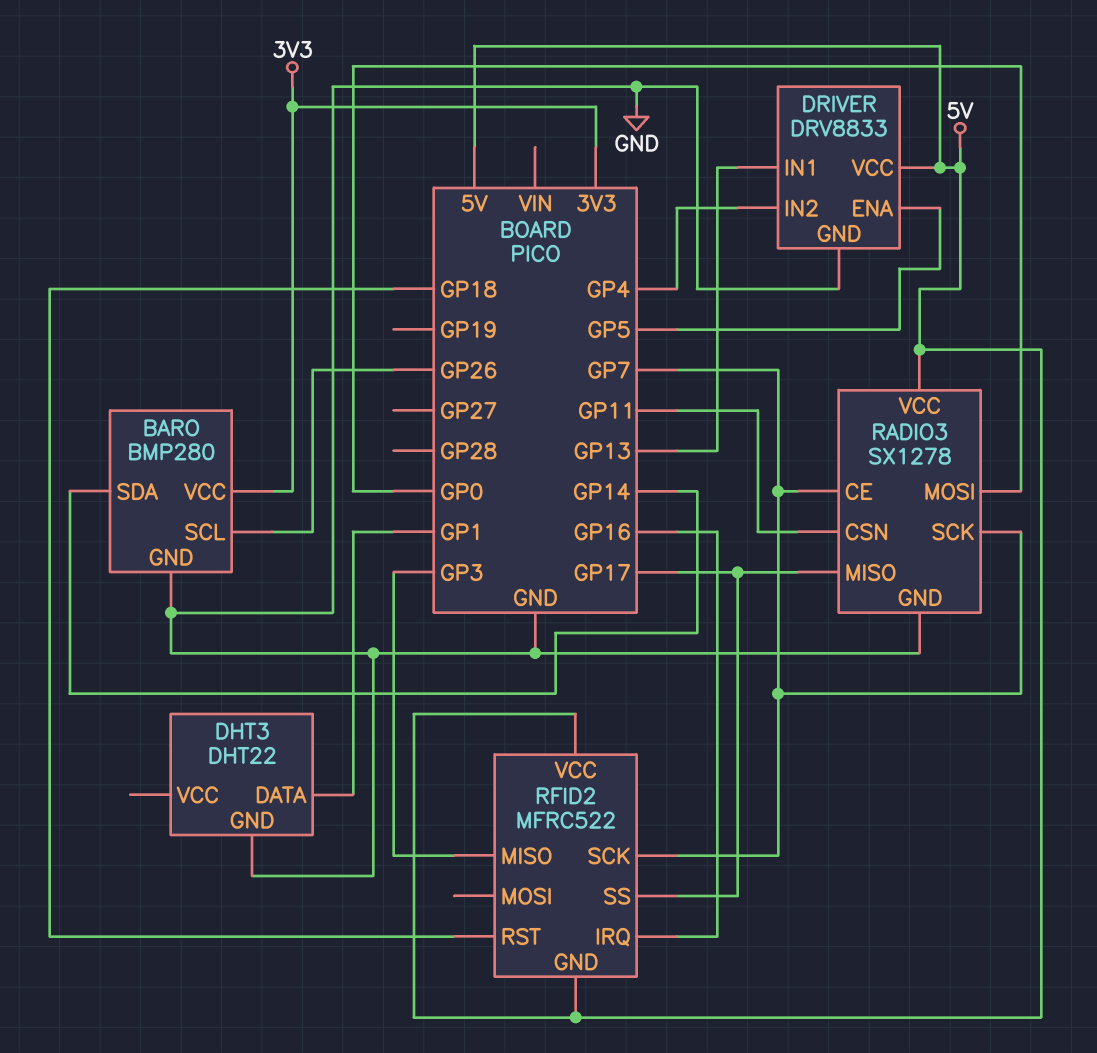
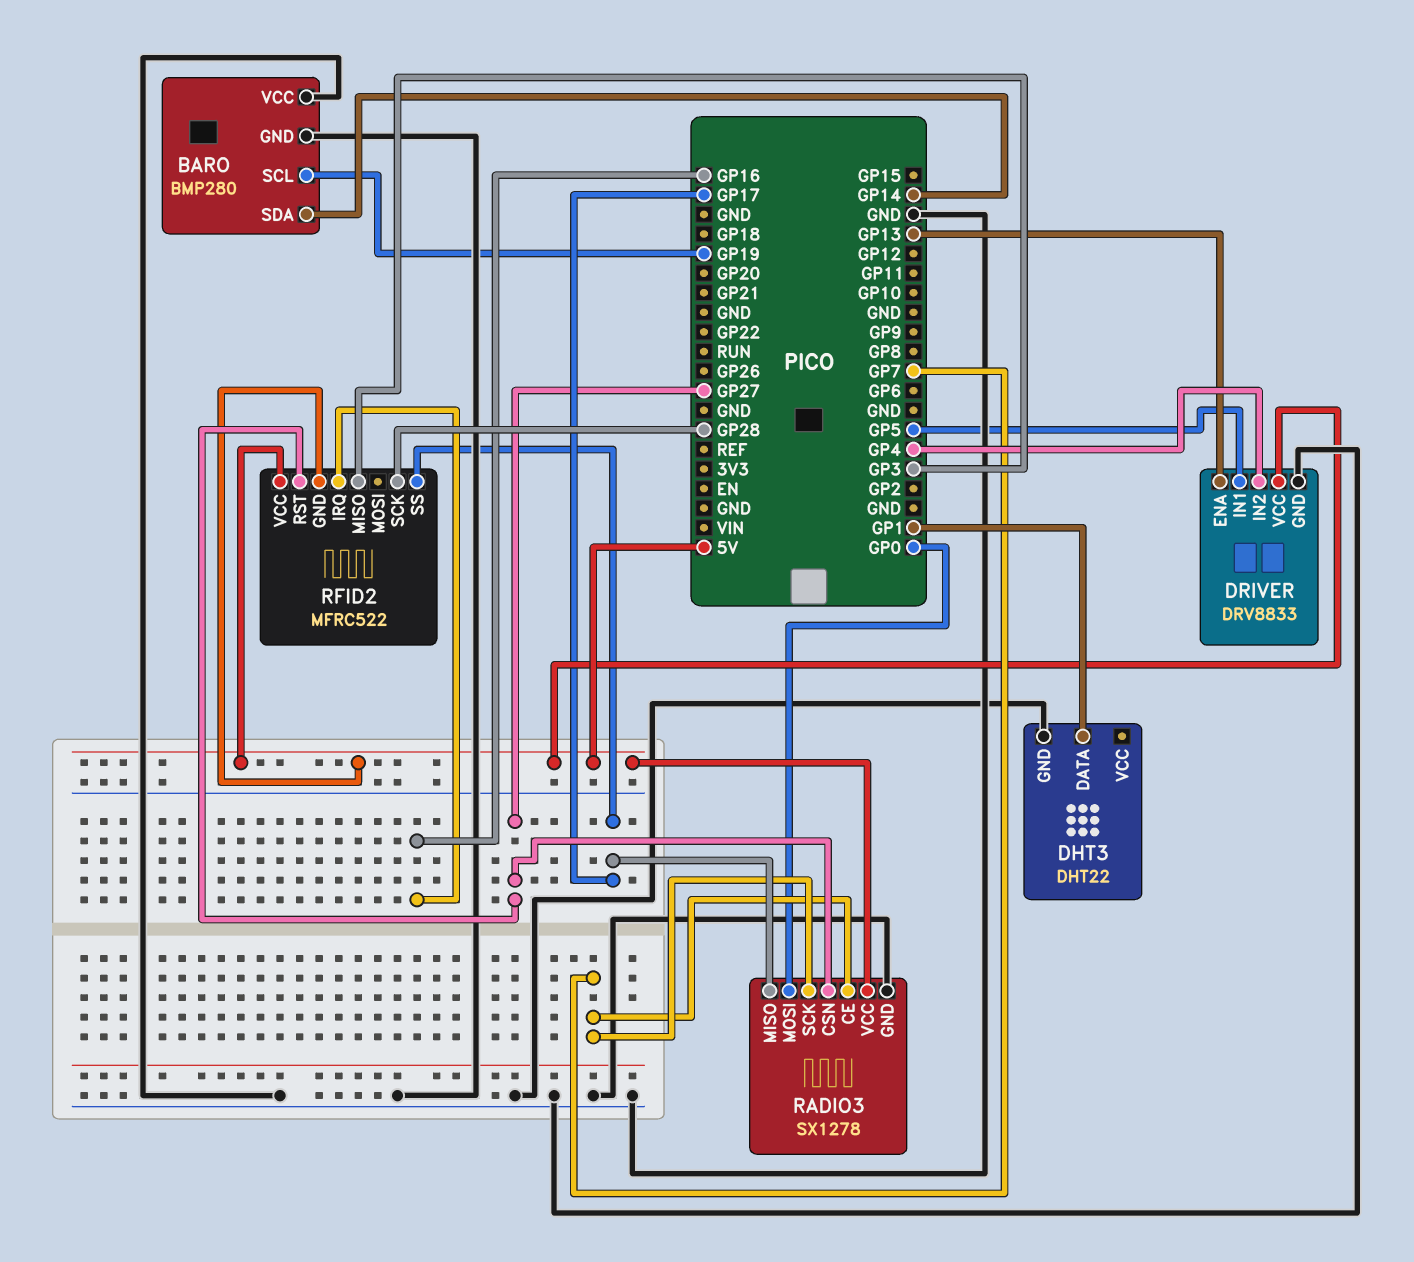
BARO pin SCL: GP26 -> GP19
BARO pin VCC: 3V3 -> GND
DRIVER pin ENA: GP5 -> GP13
DRIVER pin IN1: GP13 -> GP5
RADIO3 pin CSN: GP11 -> GP27
RFID2 pin RST: GP18 -> GP27
RFID2 pin SCK: GP7 -> GP28

